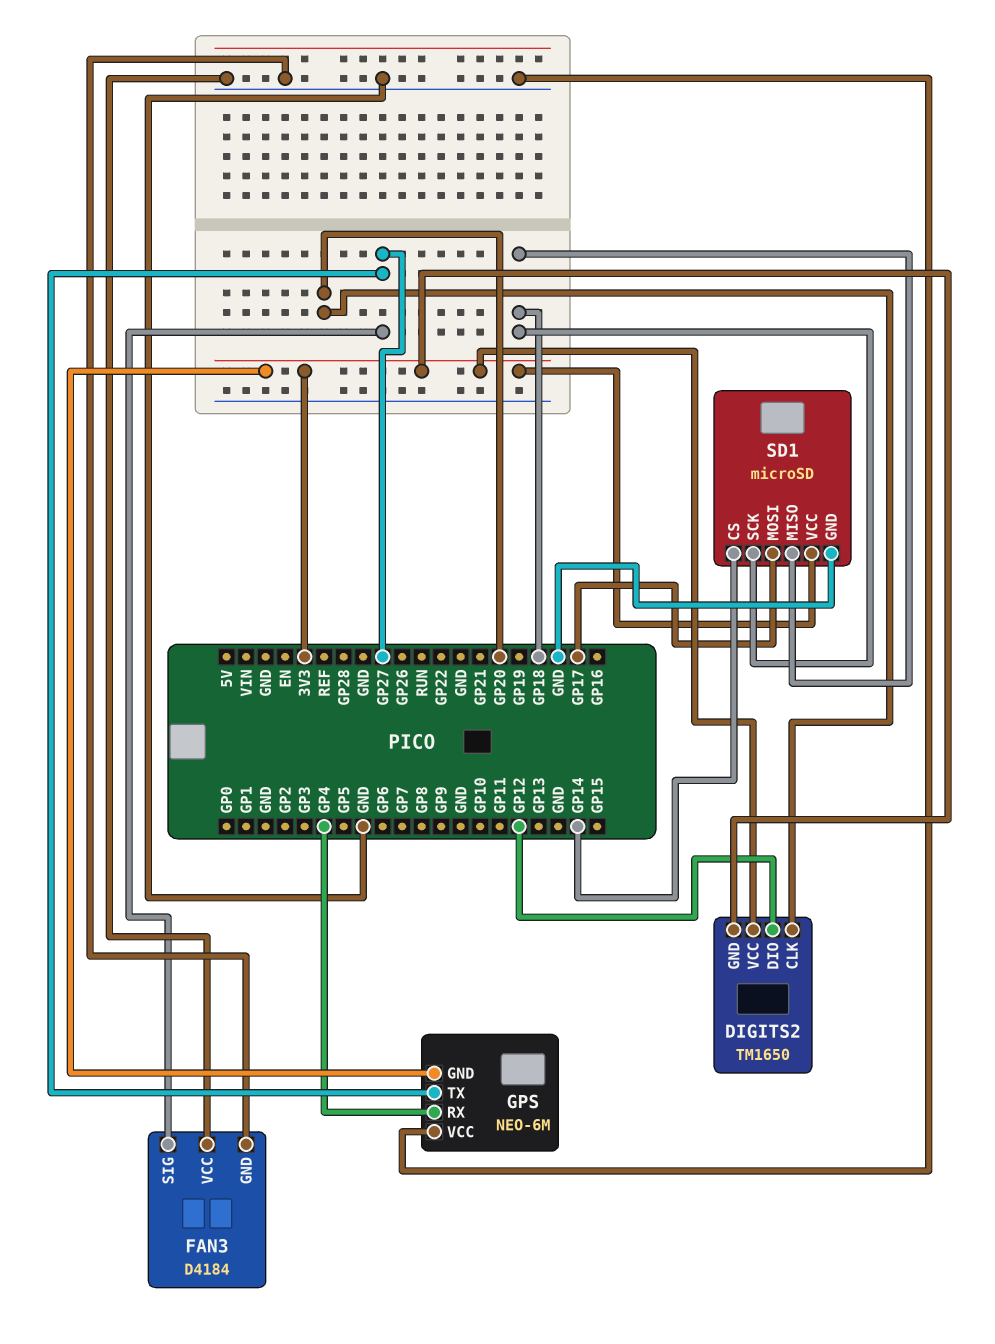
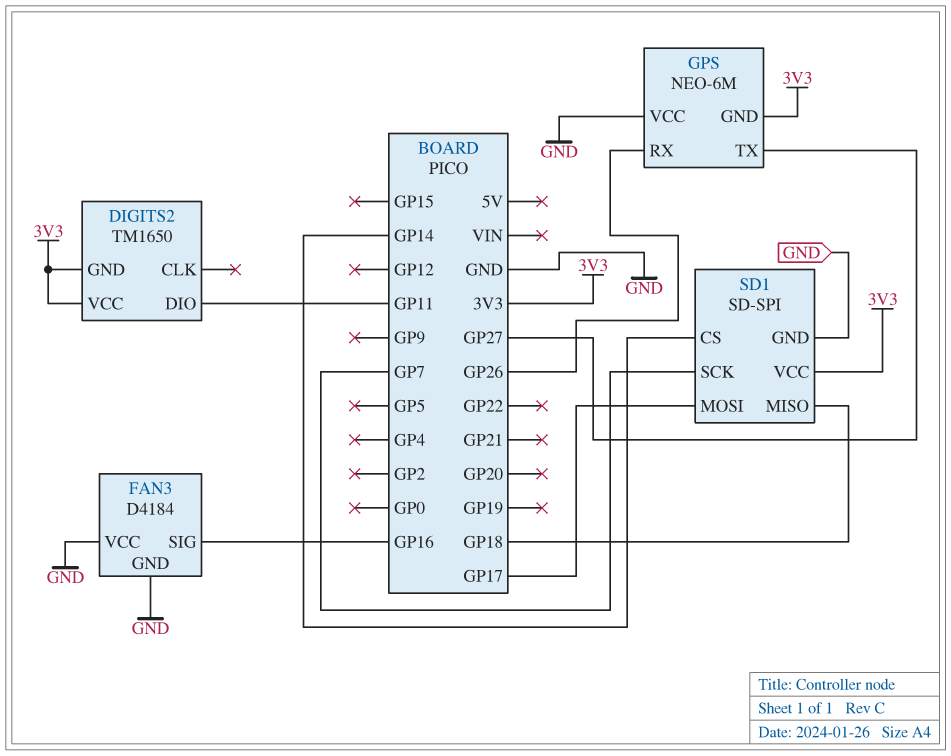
DIGITS2 pin CLK: GP20 -> none
DIGITS2 pin DIO: GP12 -> GP11
FAN3 pin SIG: GP27 -> GP16
GPS pin RX: GP4 -> GP26
SD1: microSD -> SD-SPI
SD1 pin SCK: GP18 -> GP7

